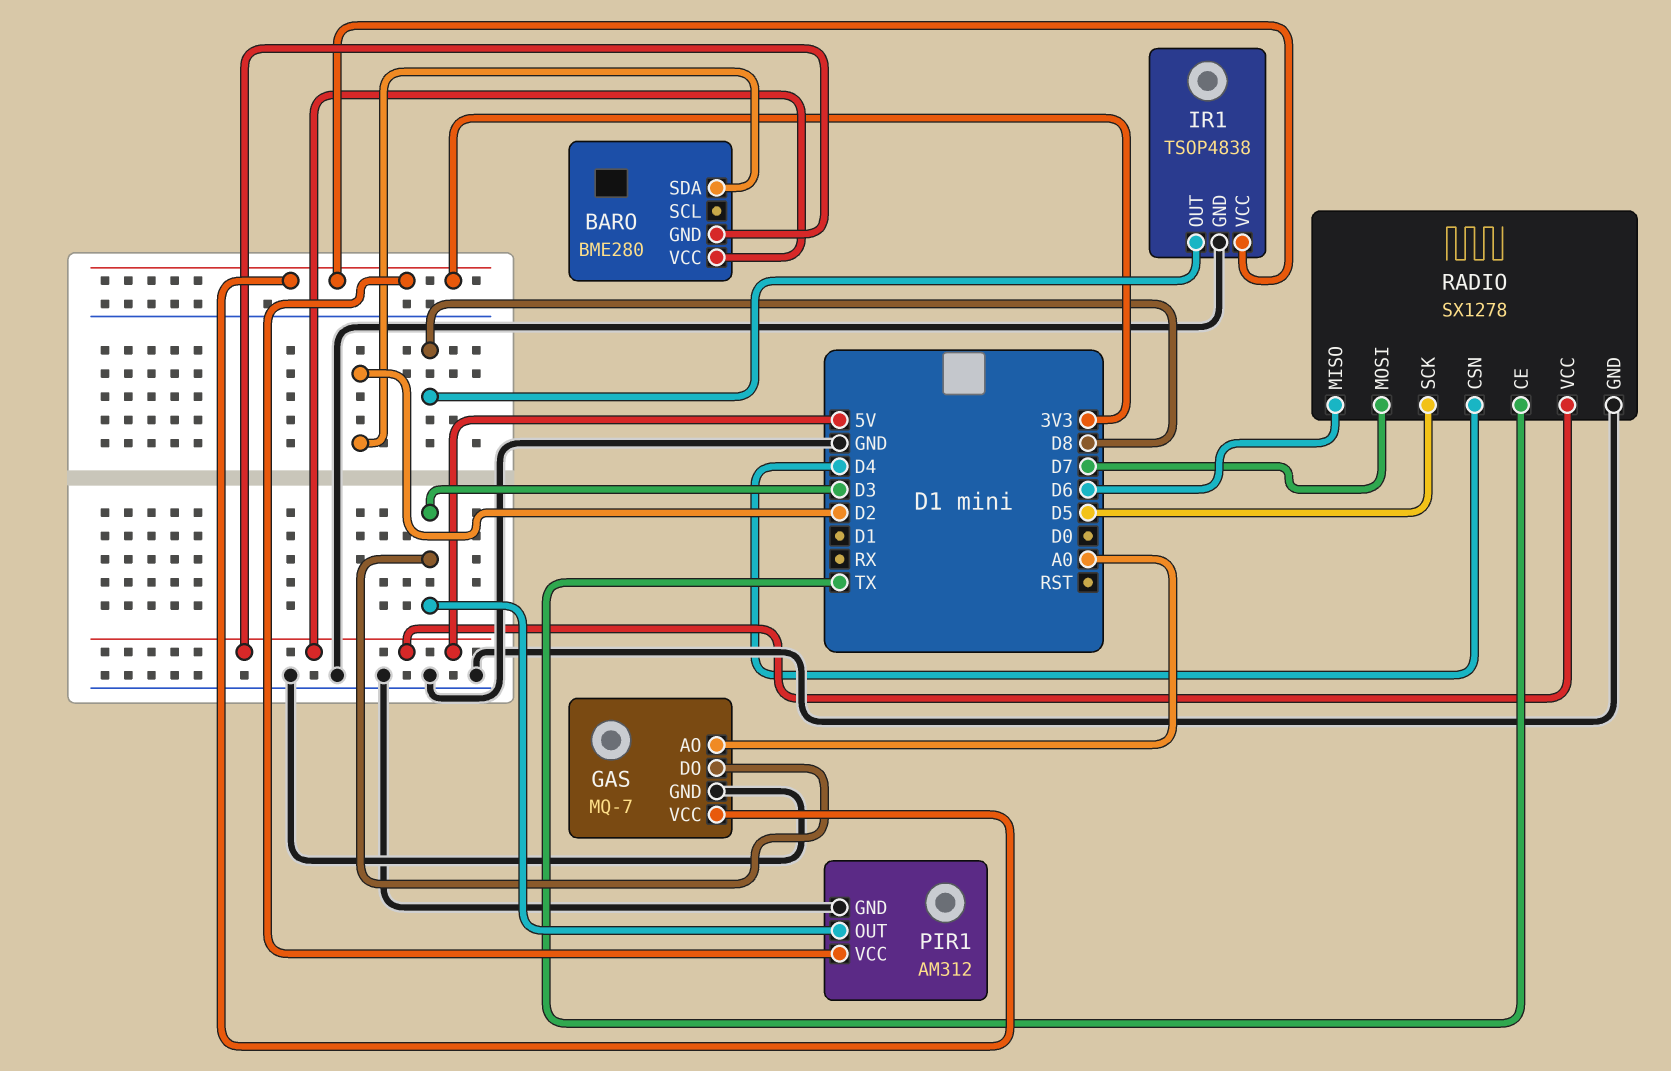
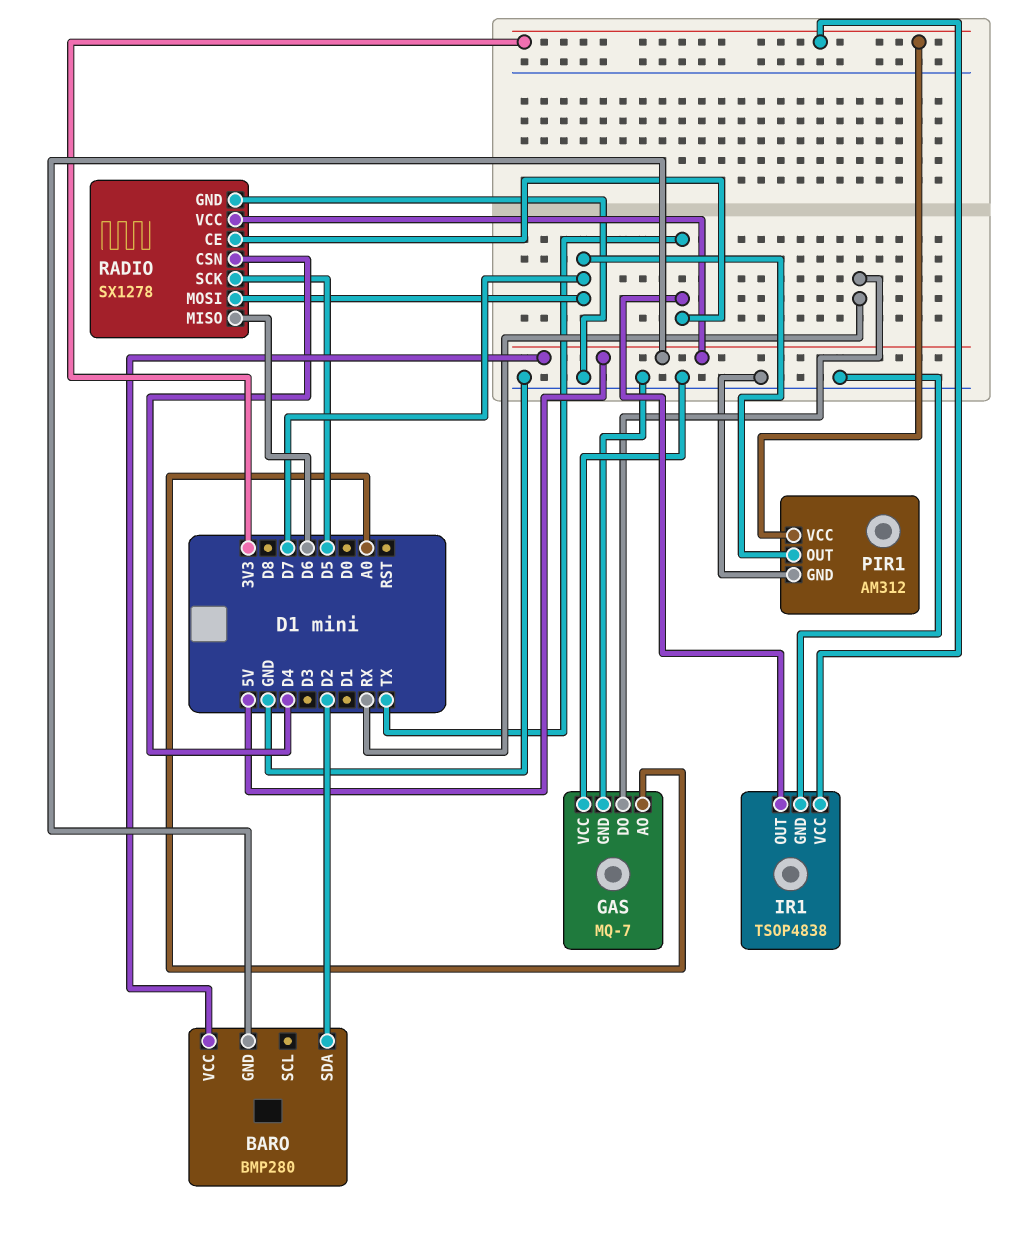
BARO: BME280 -> BMP280
GAS pin DO: D3 -> RX
GAS pin VCC: 3V3 -> GND
IR1 pin OUT: D8 -> TX
PIR1 pin OUT: D3 -> D7

